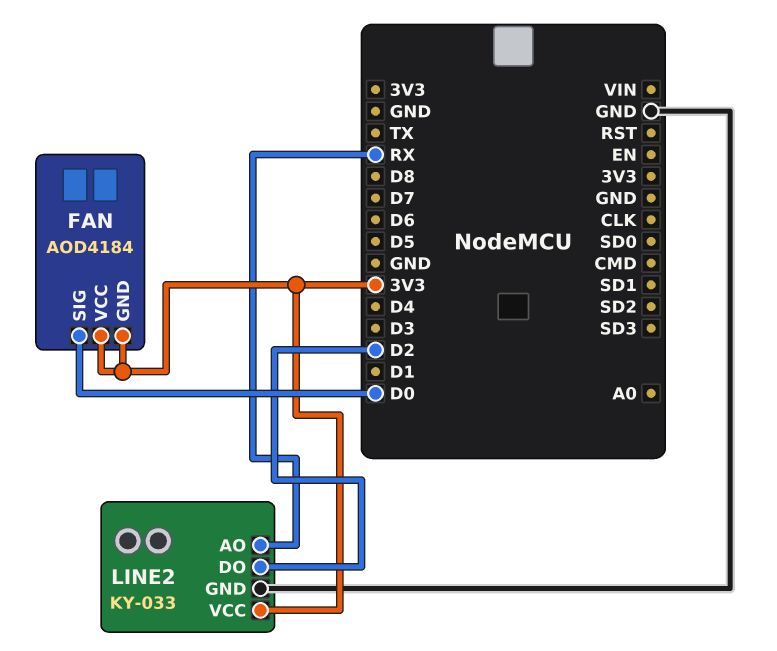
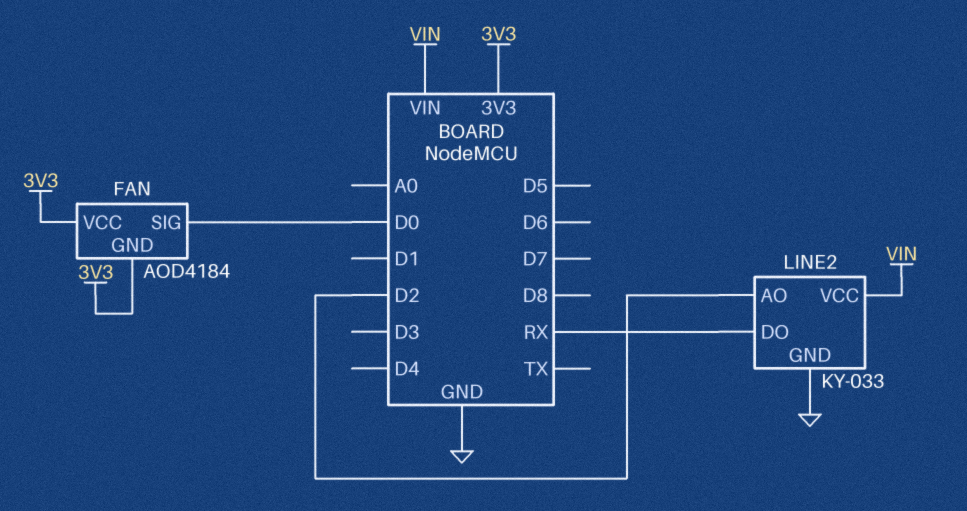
LINE2 pin AO: RX -> D2
LINE2 pin DO: D2 -> RX
LINE2 pin VCC: 3V3 -> VIN

